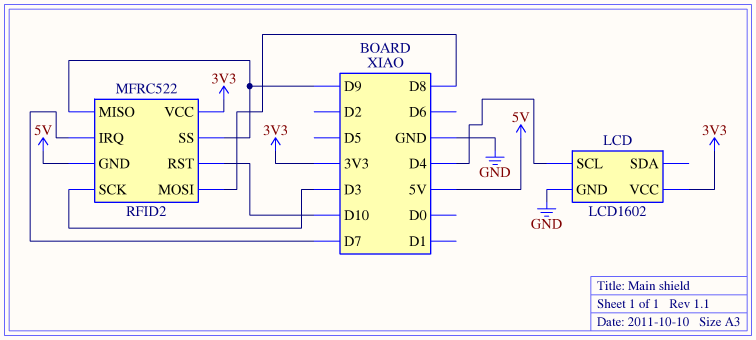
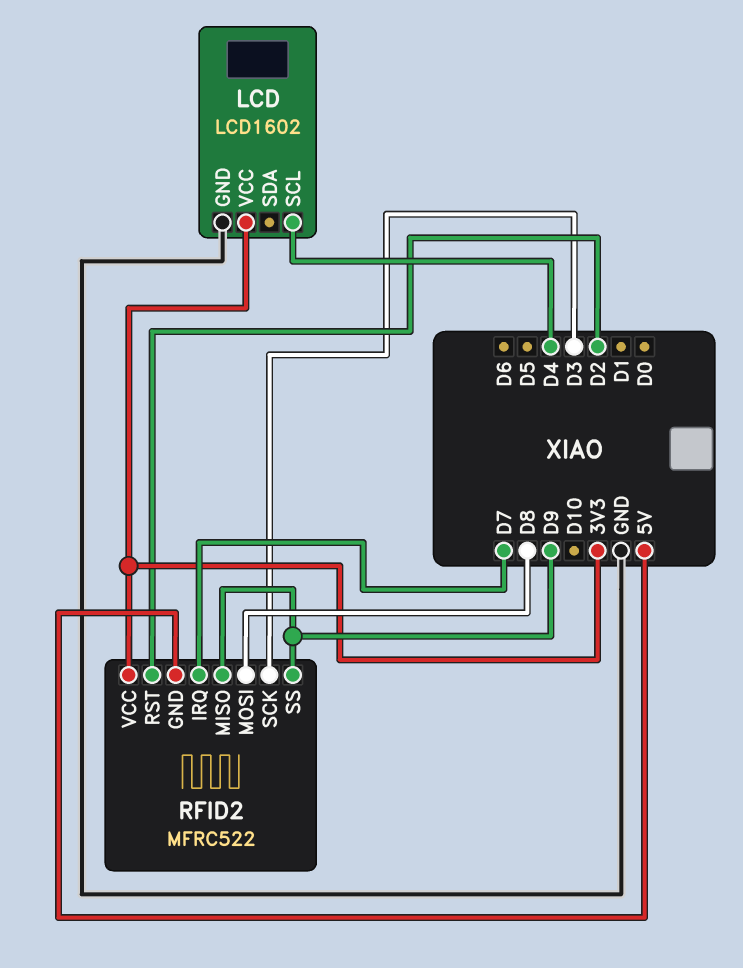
RFID2 pin RST: D10 -> D2

